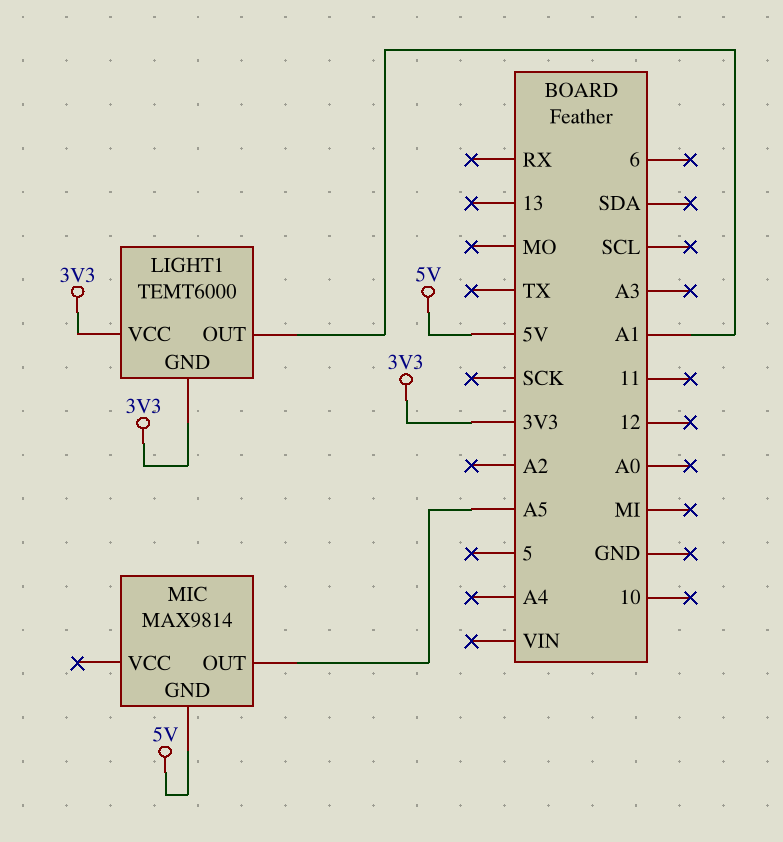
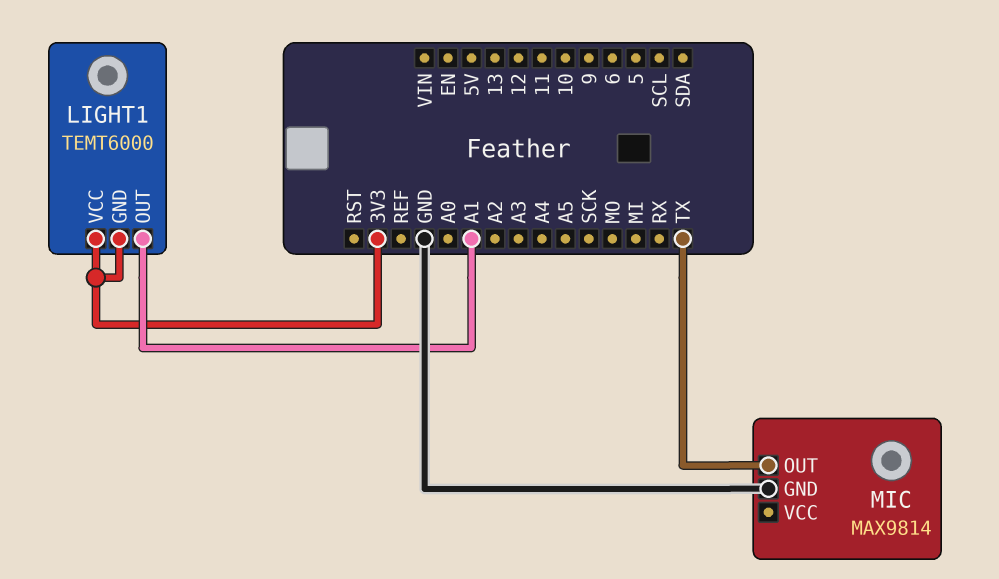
MIC pin GND: 5V -> GND
MIC pin OUT: A5 -> TX

